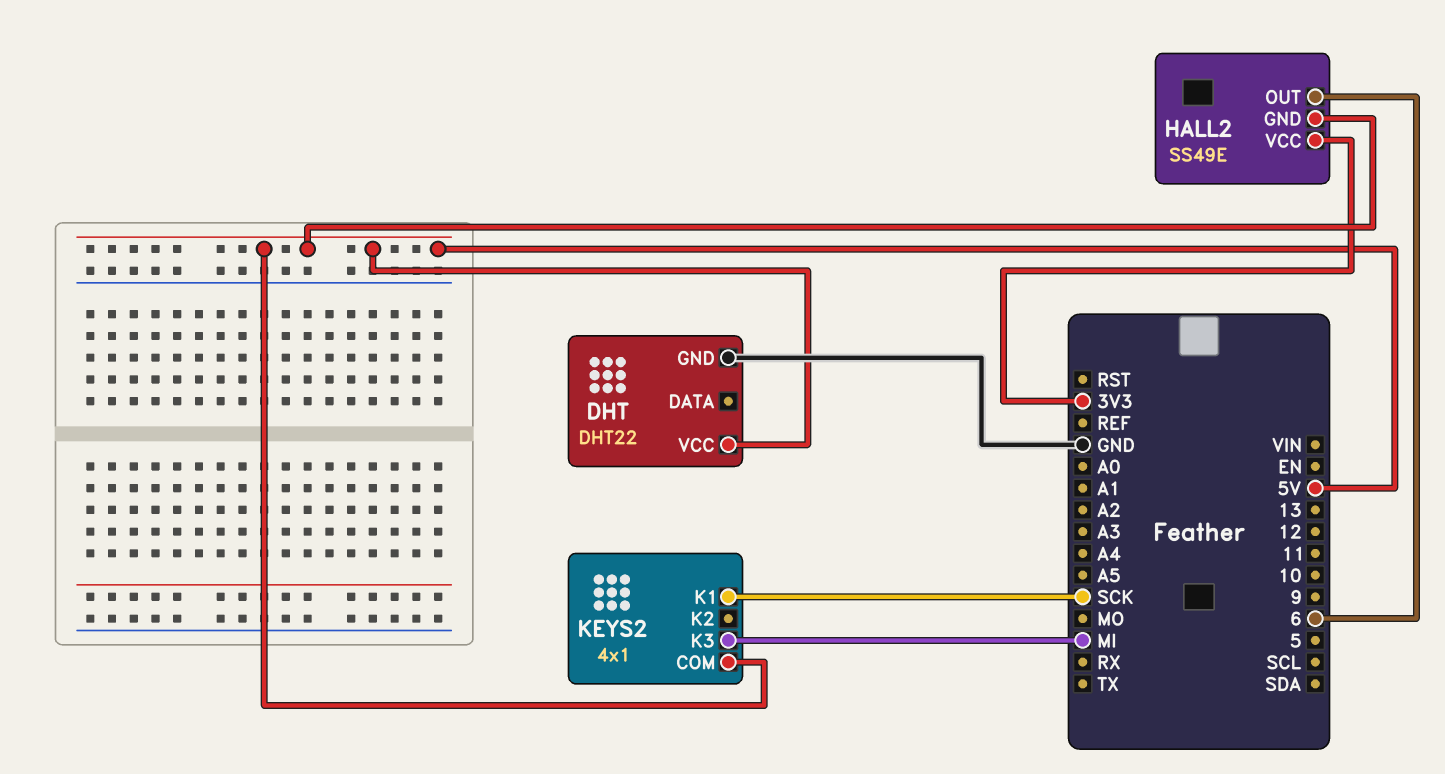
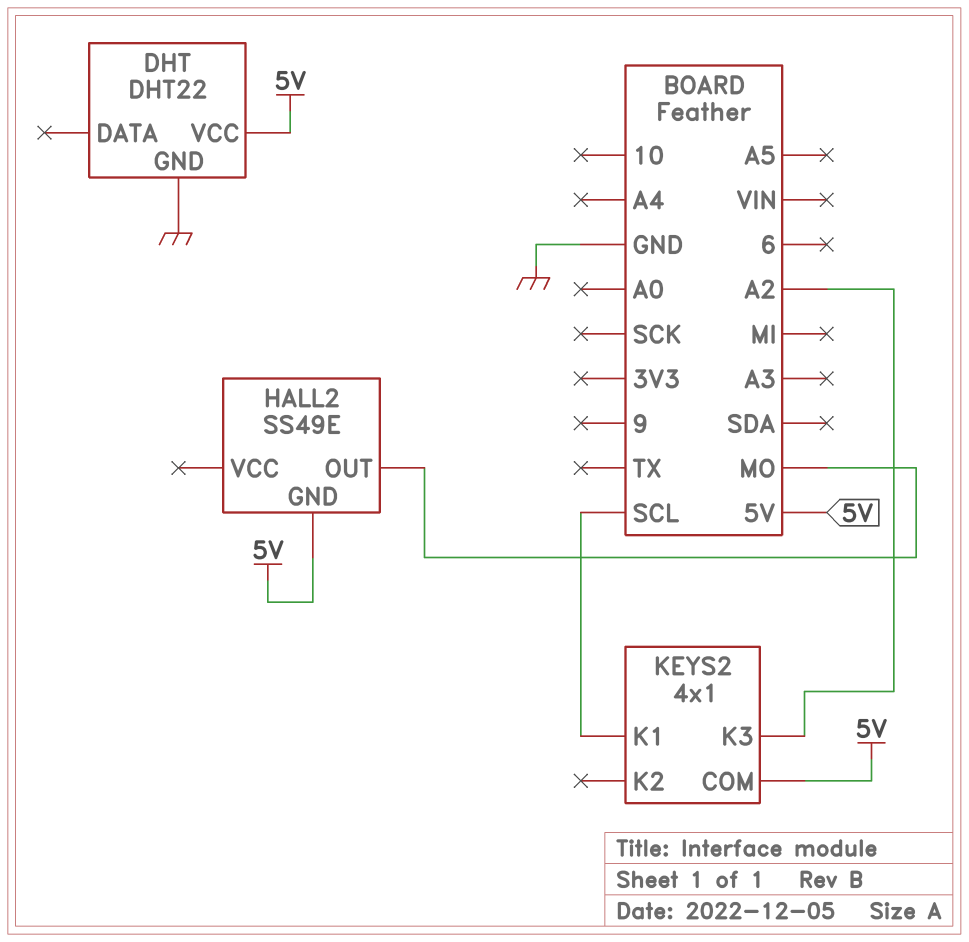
HALL2 pin OUT: 6 -> MO
HALL2 pin VCC: 3V3 -> none
KEYS2 pin K1: SCK -> SCL
KEYS2 pin K3: MI -> A2

